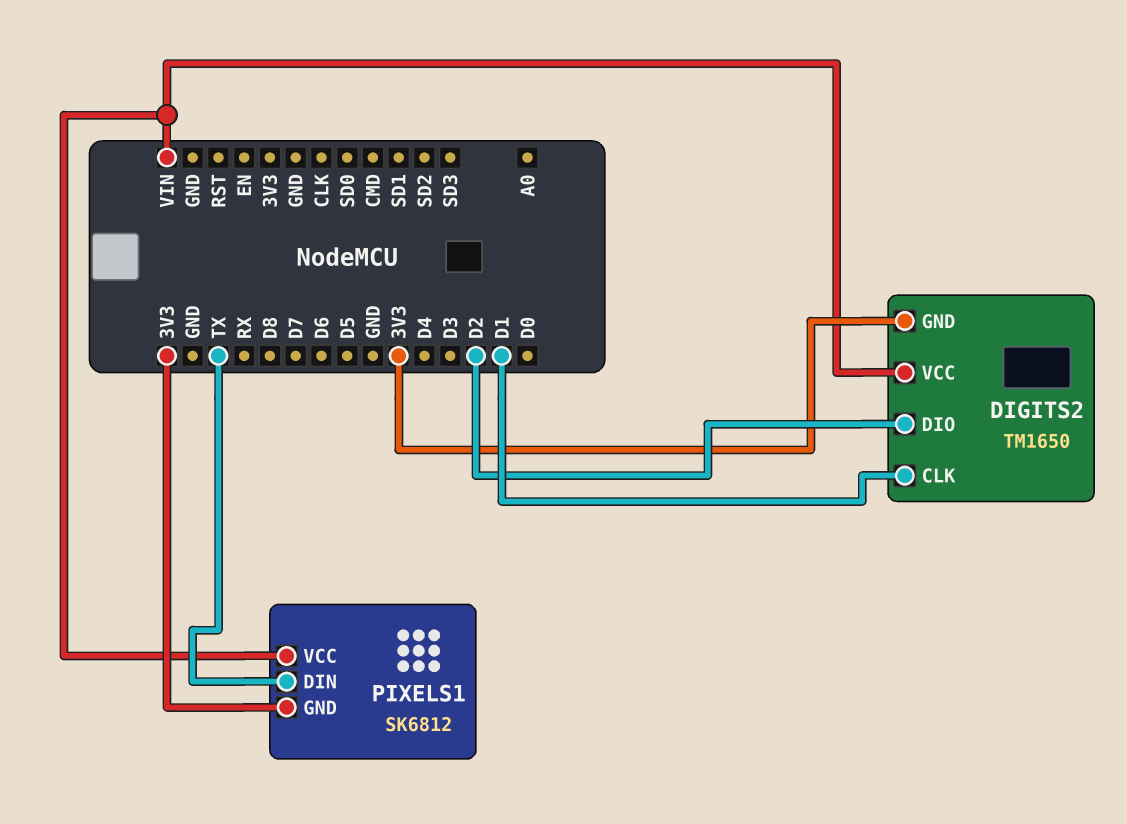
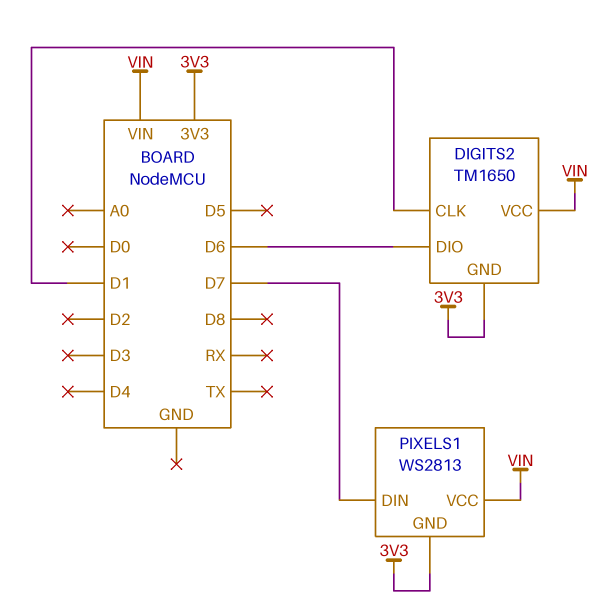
DIGITS2 pin DIO: D2 -> D6
PIXELS1: SK6812 -> WS2813
PIXELS1 pin DIN: TX -> D7

